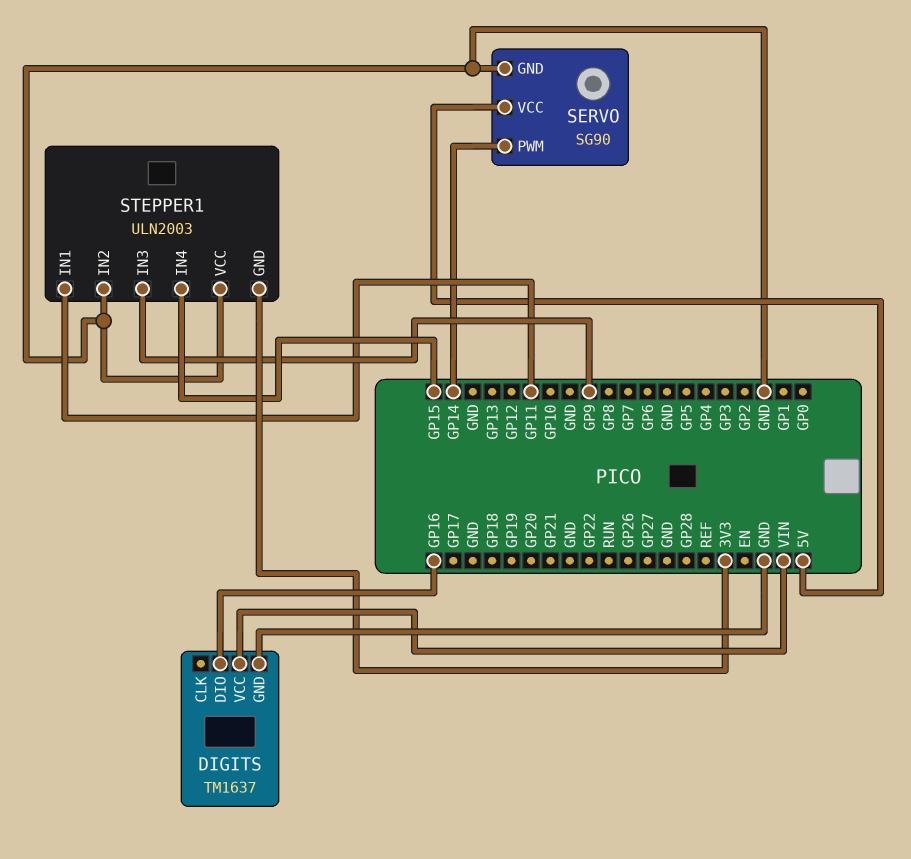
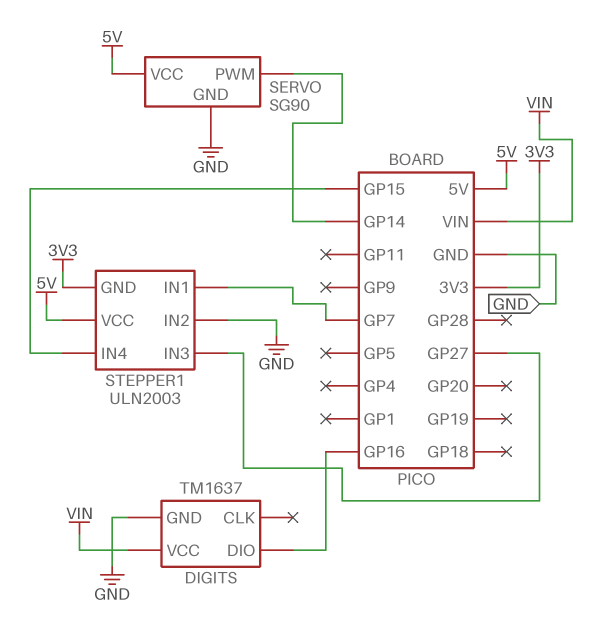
STEPPER1 pin IN1: GP11 -> GP7
STEPPER1 pin IN3: GP9 -> GP27
STEPPER1 pin VCC: GND -> 5V

